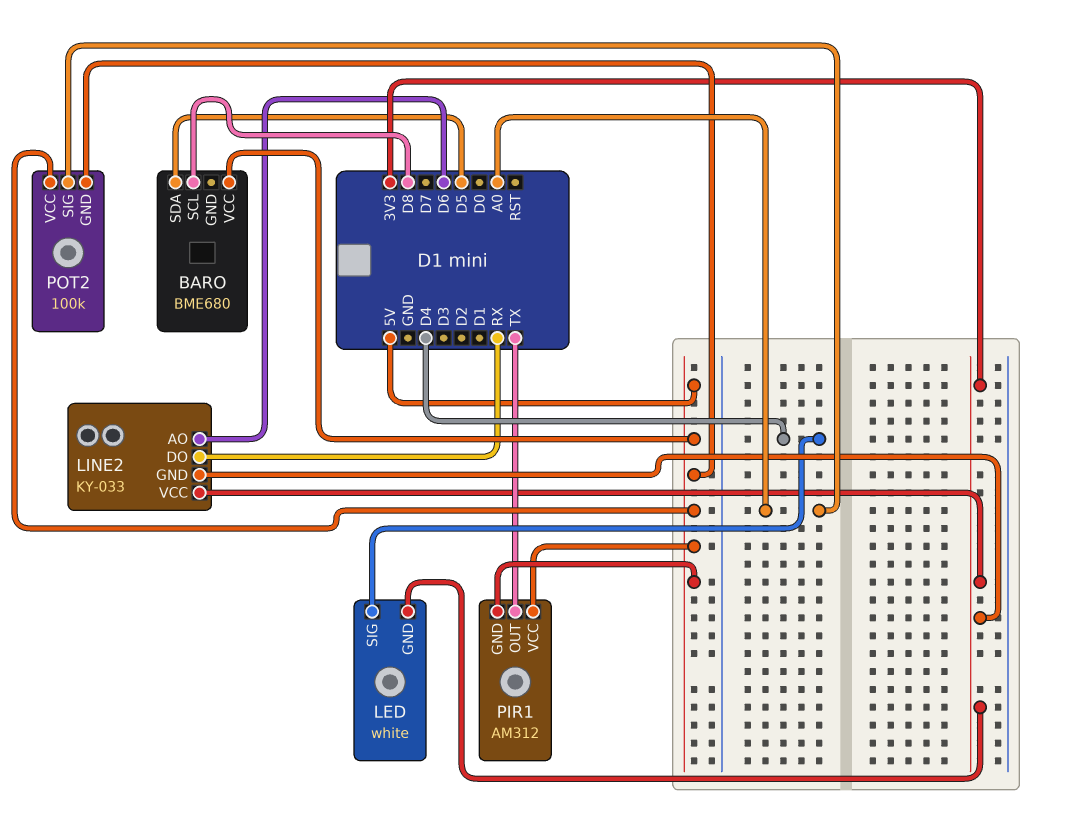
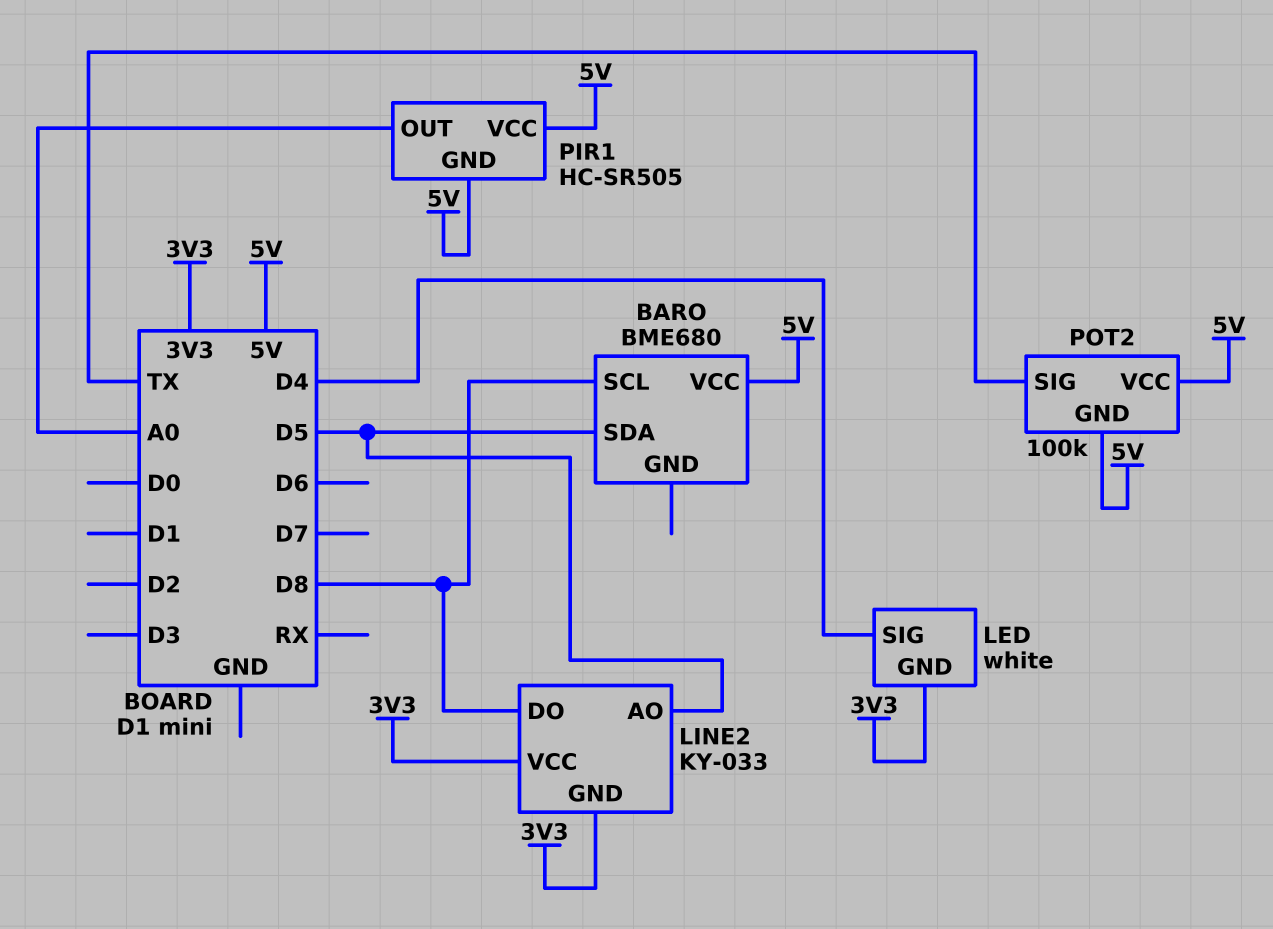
LINE2 pin AO: D6 -> D5
LINE2 pin DO: RX -> D8
PIR1: AM312 -> HC-SR505
PIR1 pin OUT: TX -> A0
POT2 pin SIG: A0 -> TX

